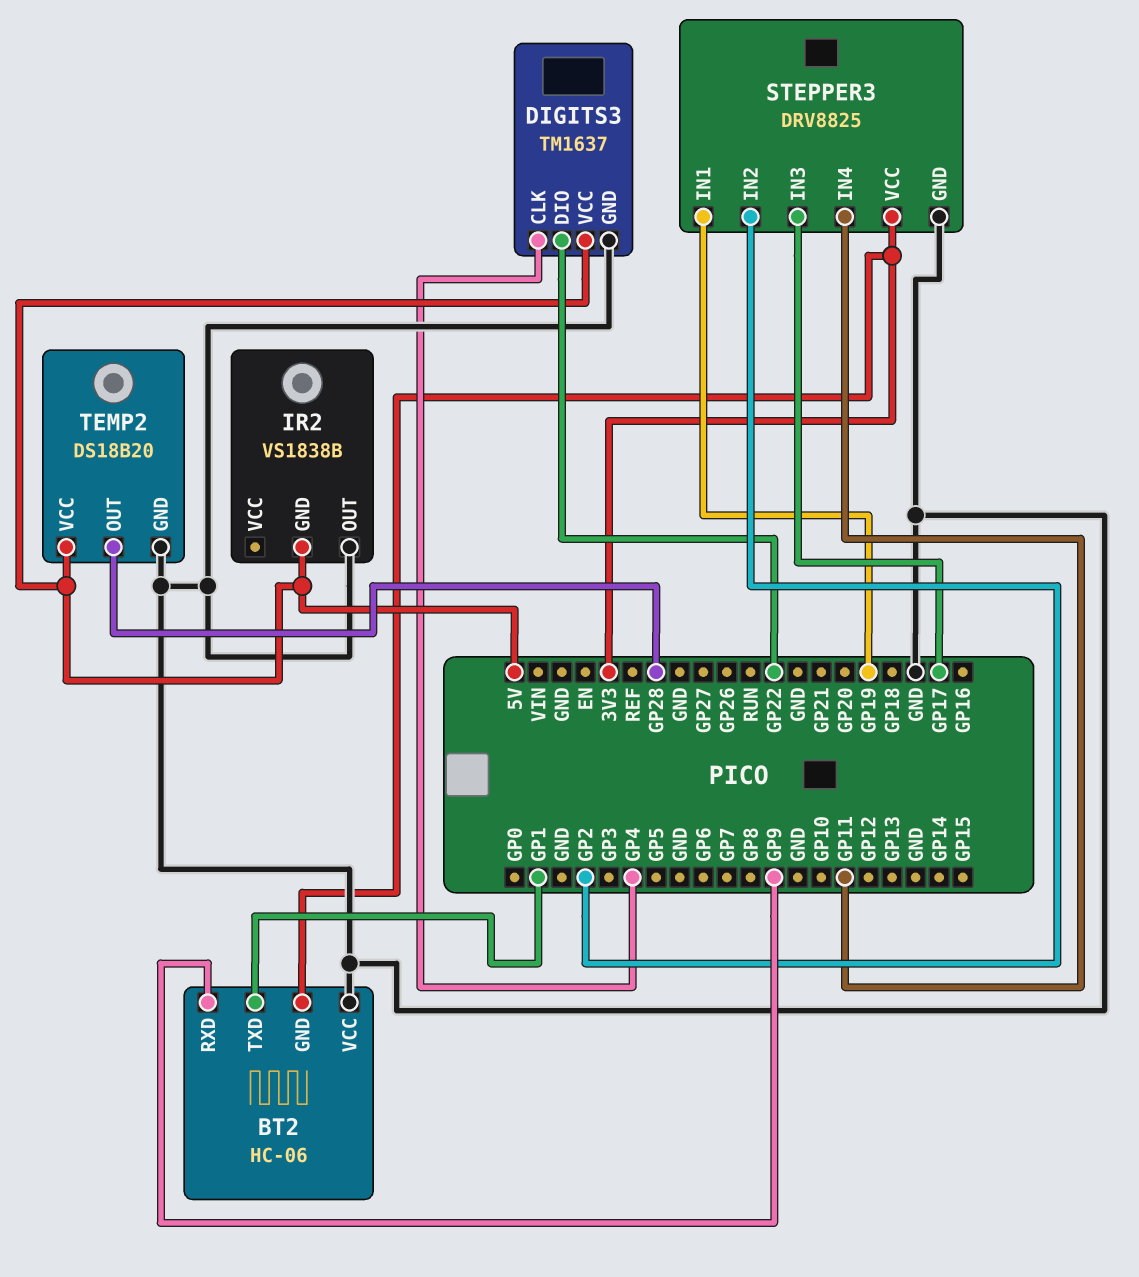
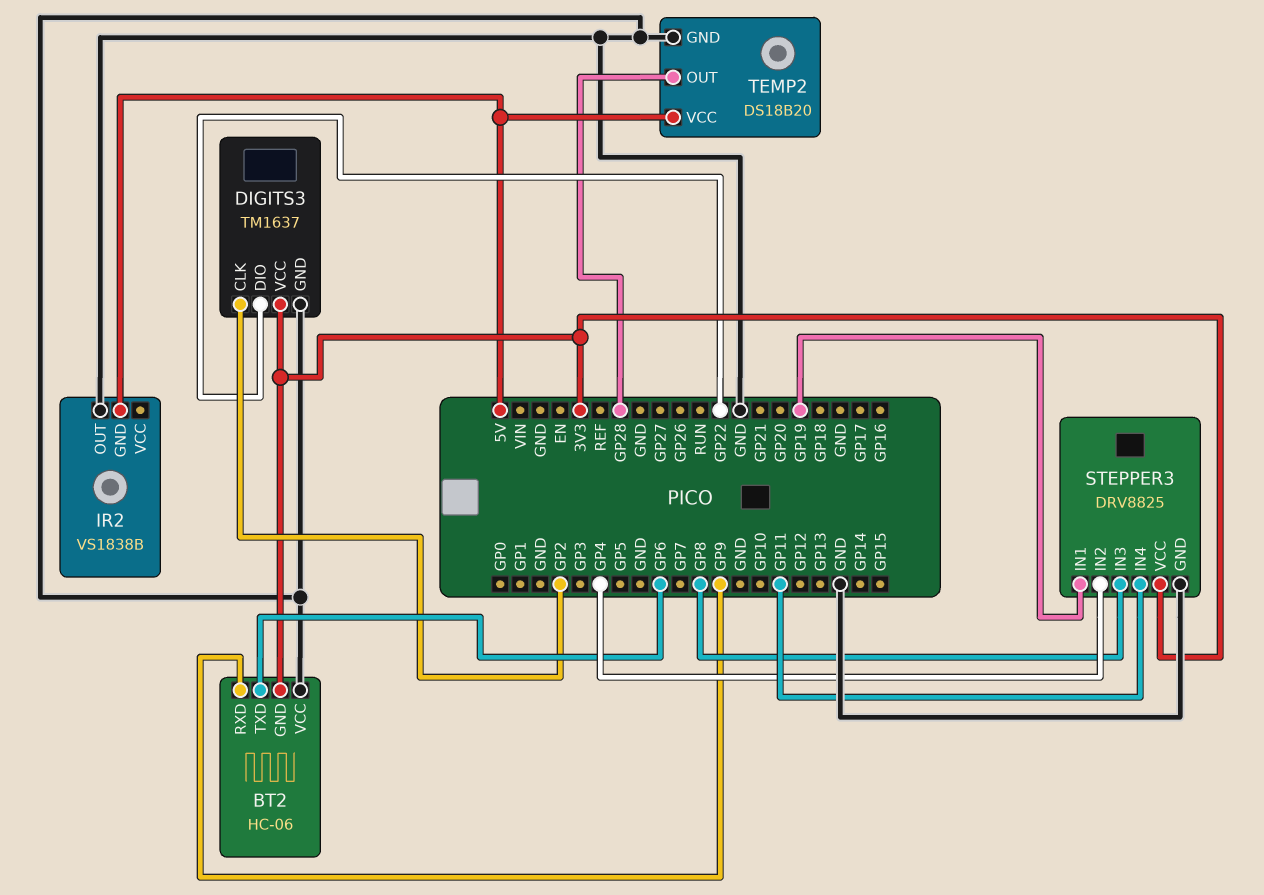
BT2 pin TXD: GP1 -> GP6
DIGITS3 pin CLK: GP4 -> GP2
DIGITS3 pin VCC: 5V -> 3V3
STEPPER3 pin IN2: GP2 -> GP4
STEPPER3 pin IN3: GP17 -> GP8

